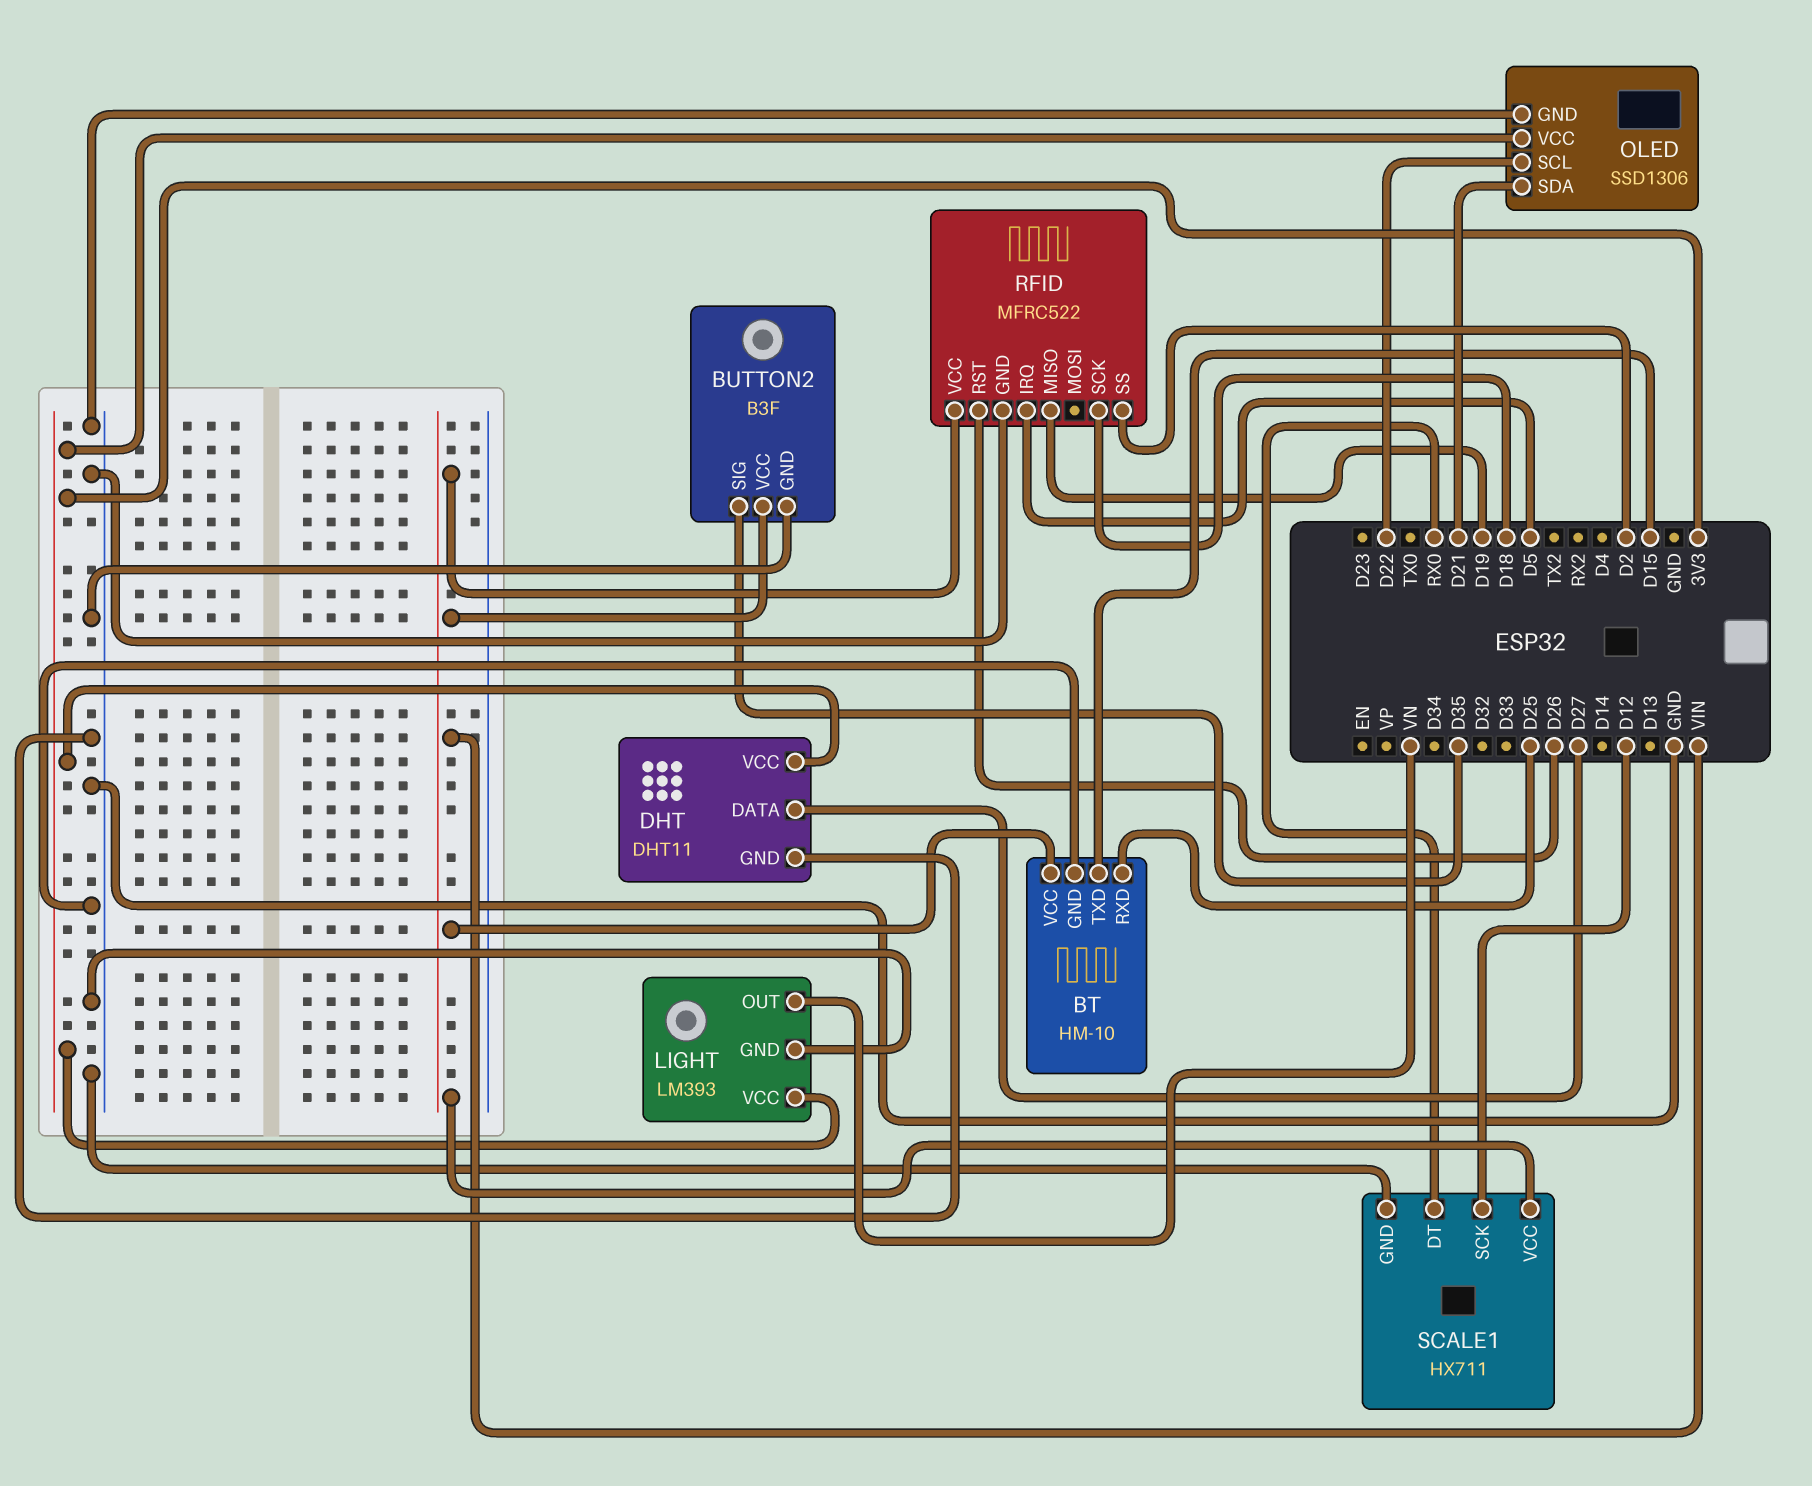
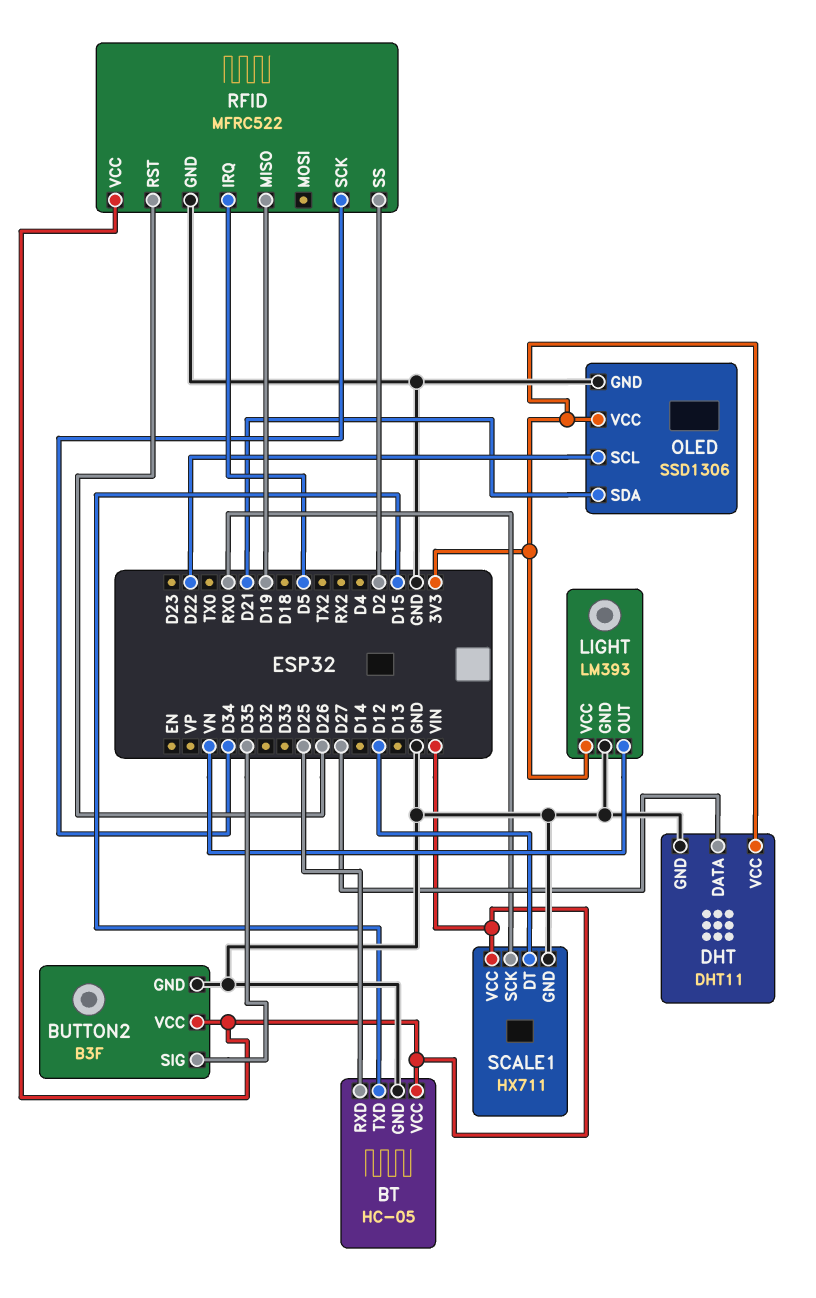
BT: HM-10 -> HC-05
RFID pin SCK: D18 -> D34
SCALE1 pin DT: RX0 -> D12
SCALE1 pin SCK: D12 -> RX0

